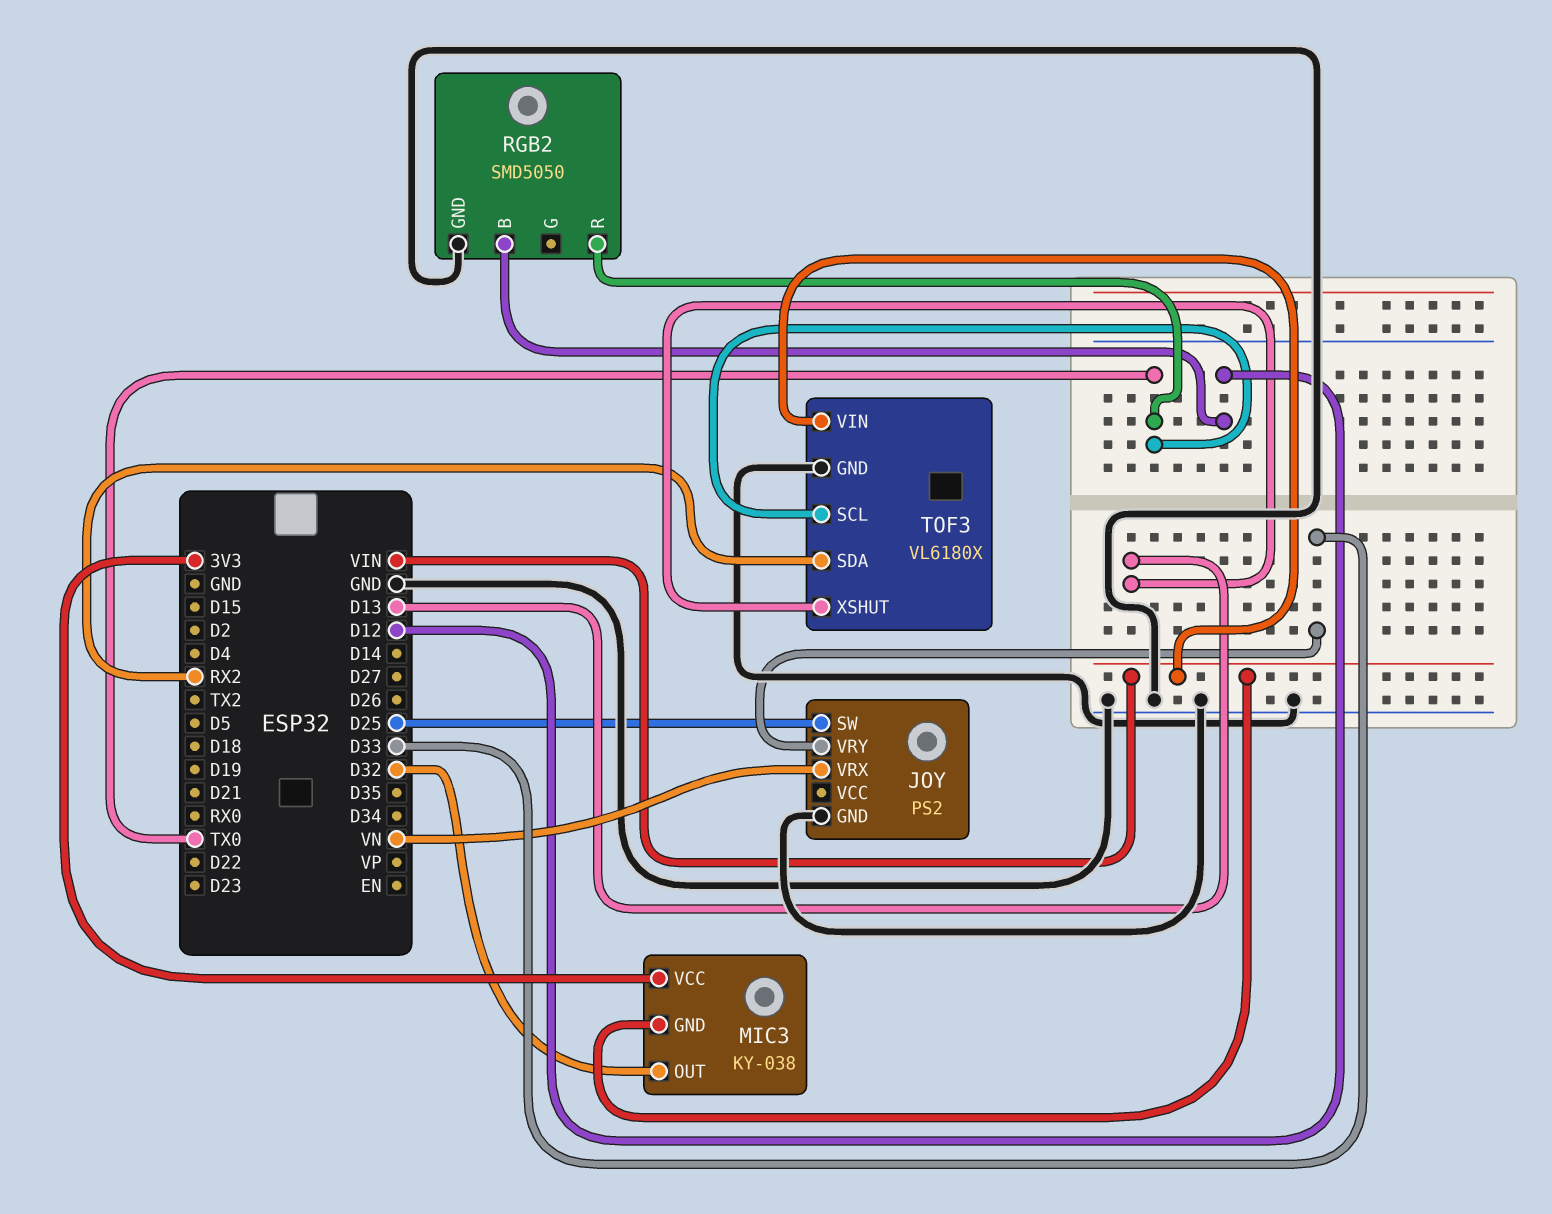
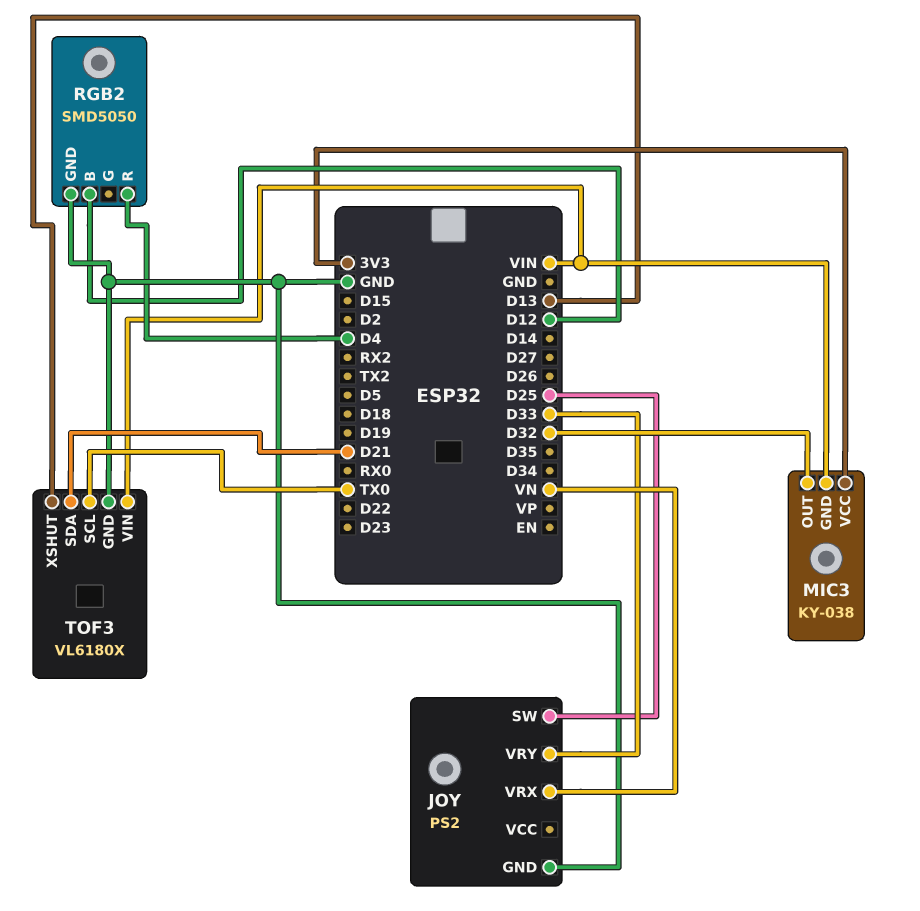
RGB2 pin R: TX0 -> D4
TOF3 pin SDA: RX2 -> D21

